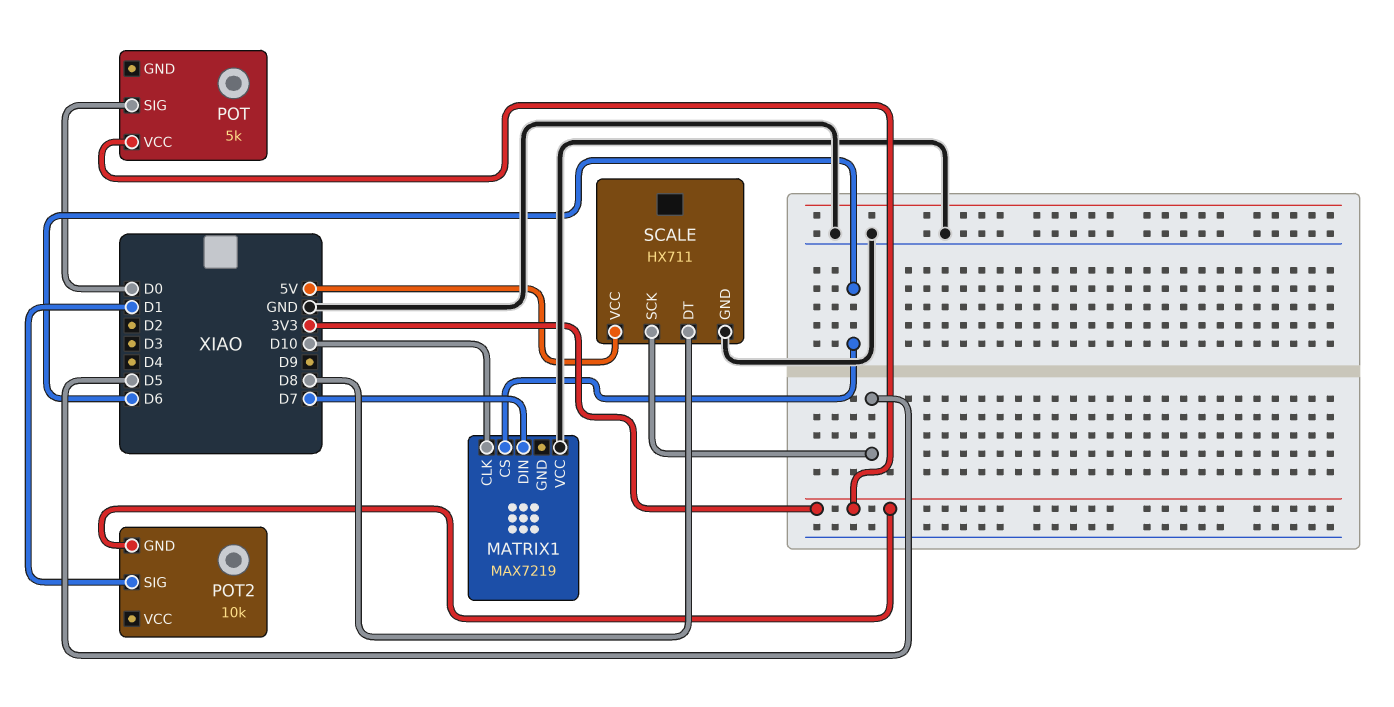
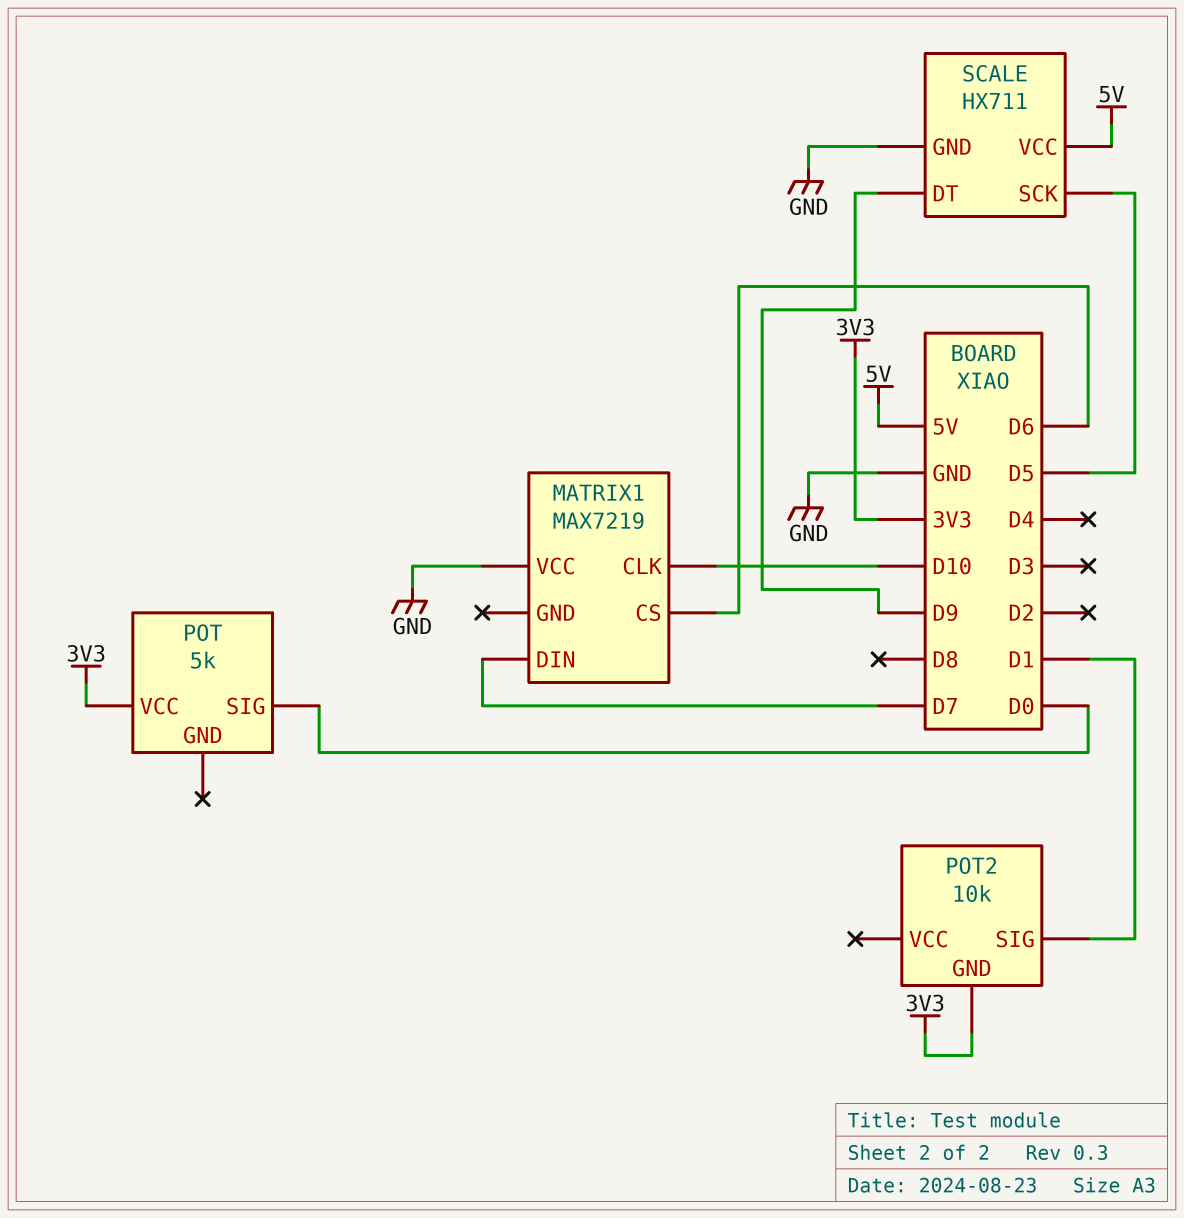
SCALE pin DT: D8 -> D9

